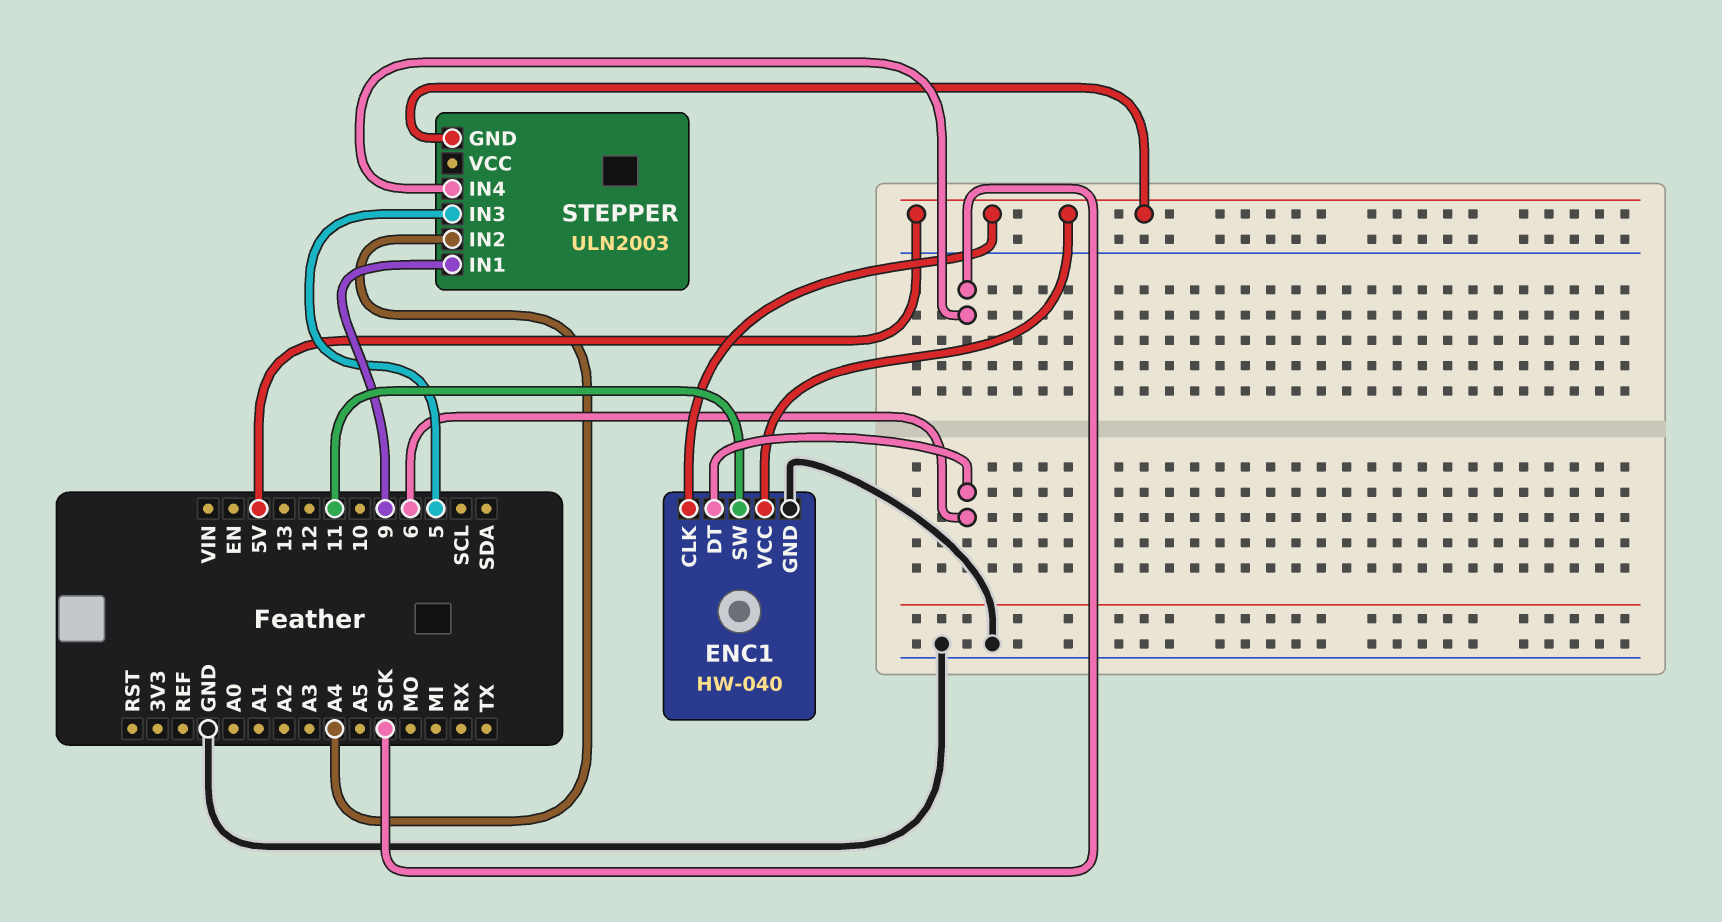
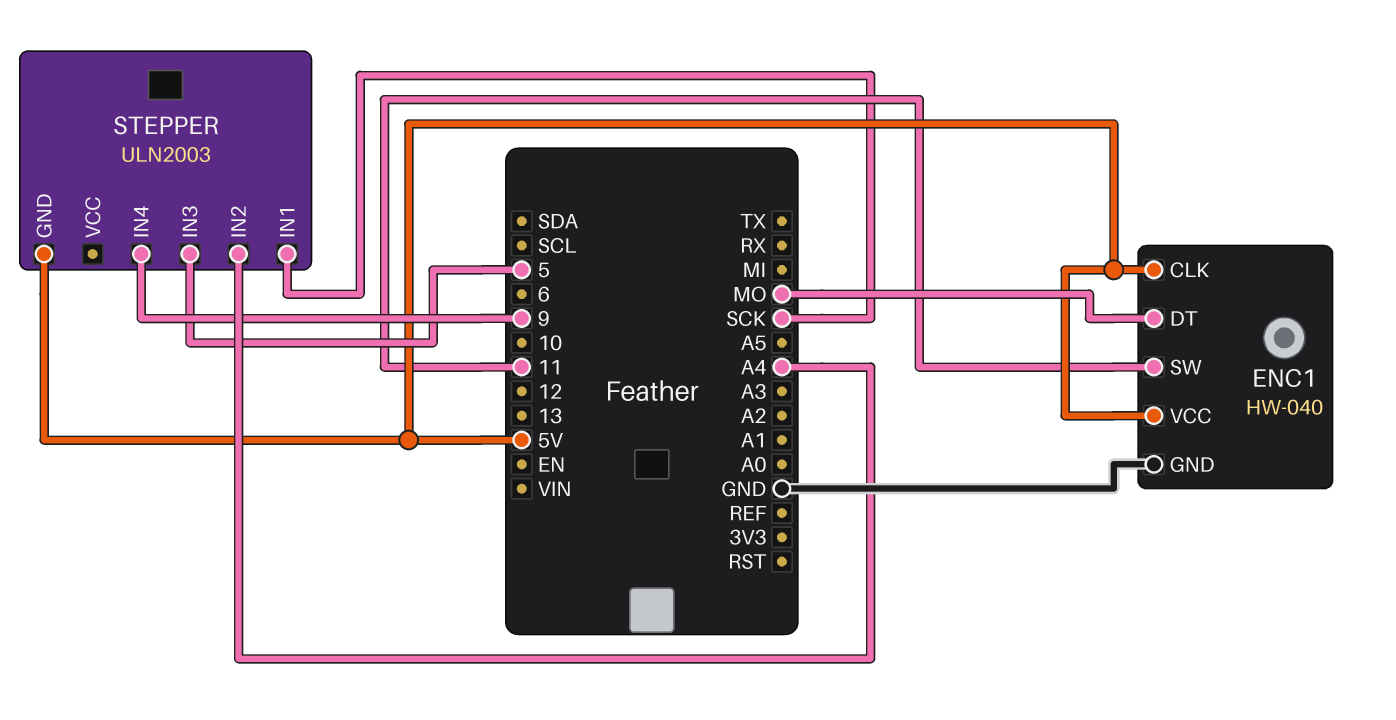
ENC1 pin DT: 6 -> MO
STEPPER pin IN1: 9 -> SCK
STEPPER pin IN4: SCK -> 9

